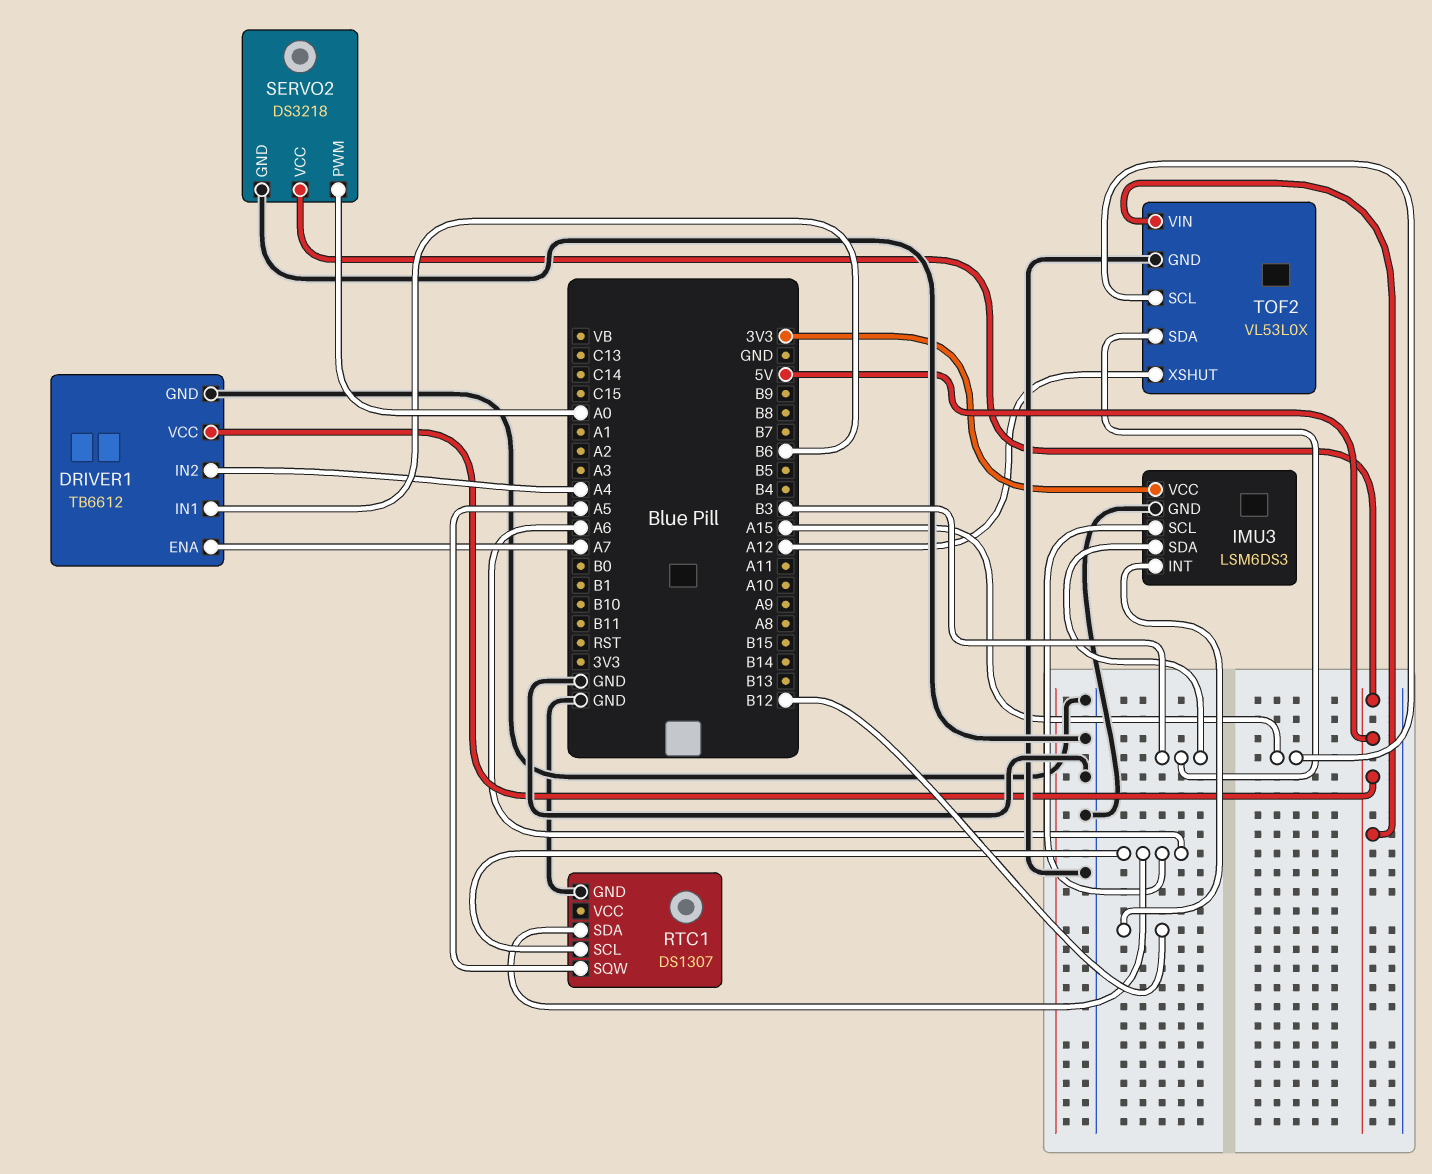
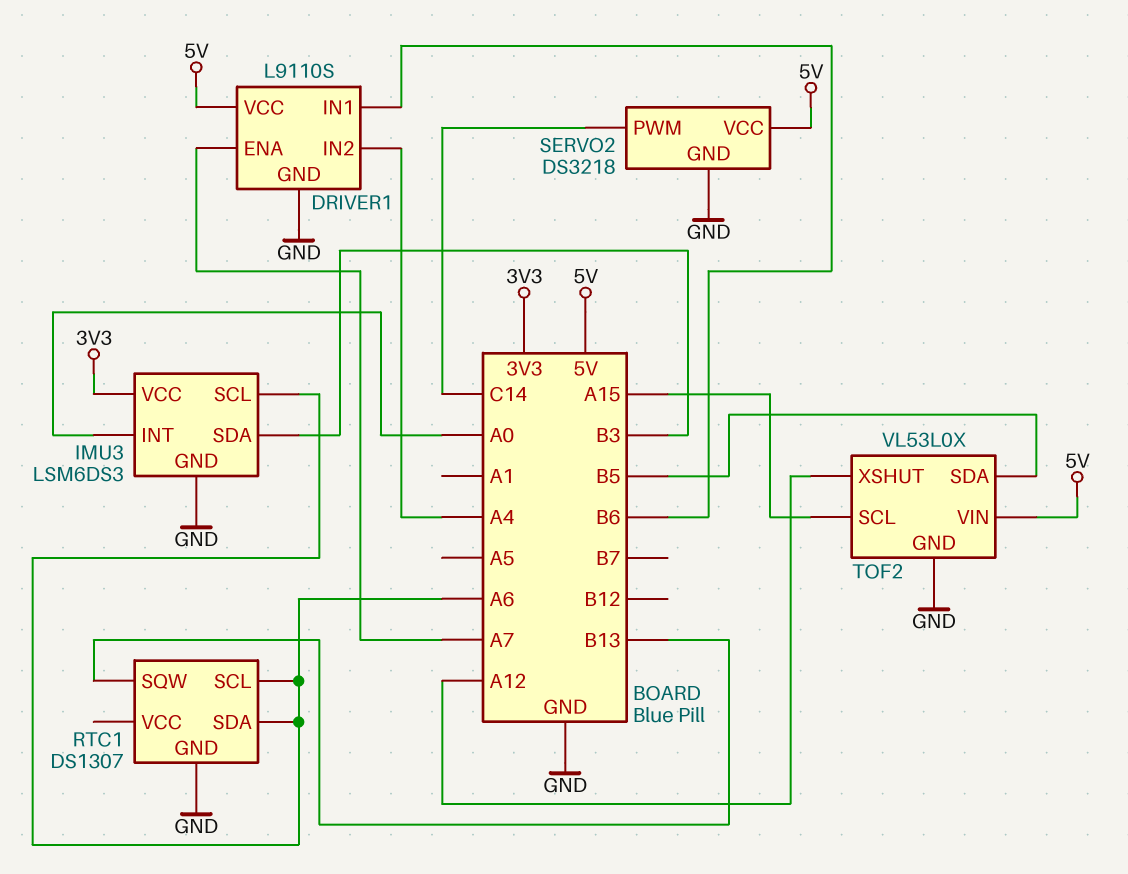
DRIVER1: TB6612 -> L9110S
IMU3 pin INT: B12 -> A0
RTC1 pin SQW: A5 -> B13
SERVO2 pin PWM: A0 -> C14
TOF2 pin SDA: B3 -> B5

